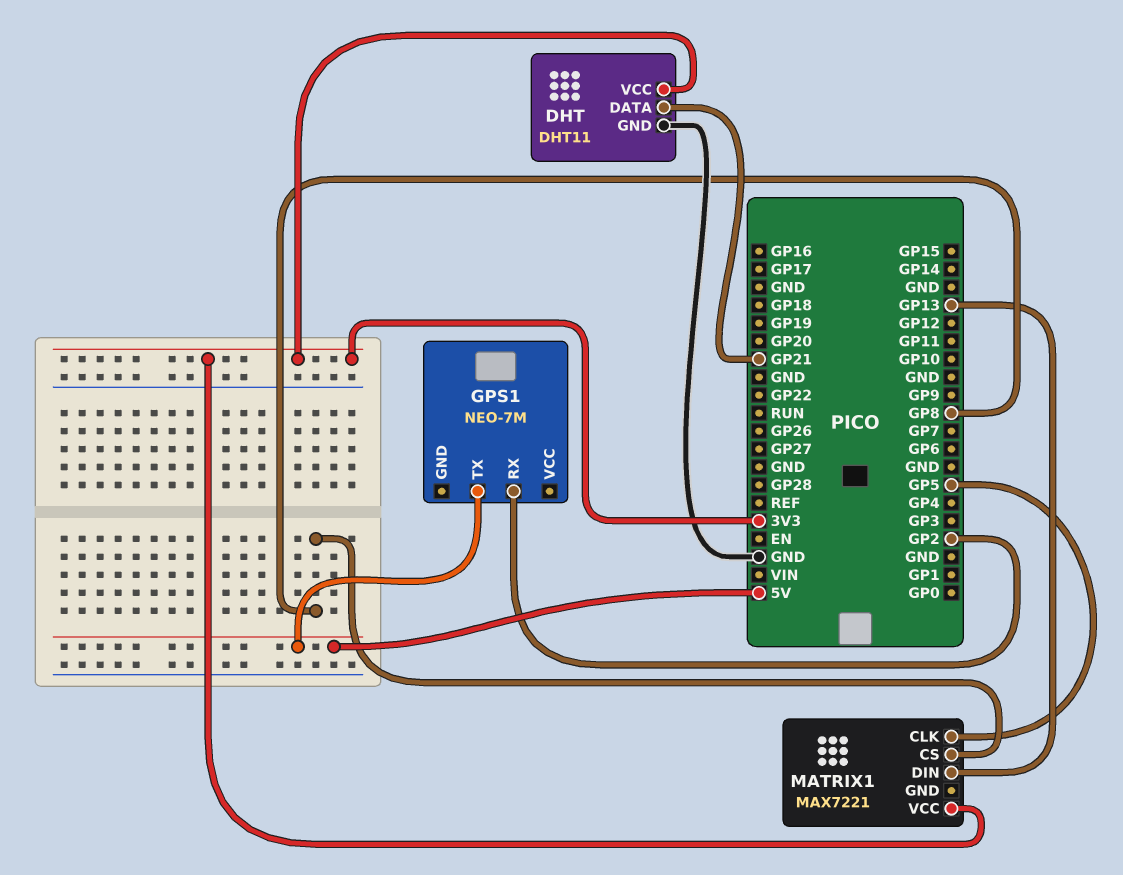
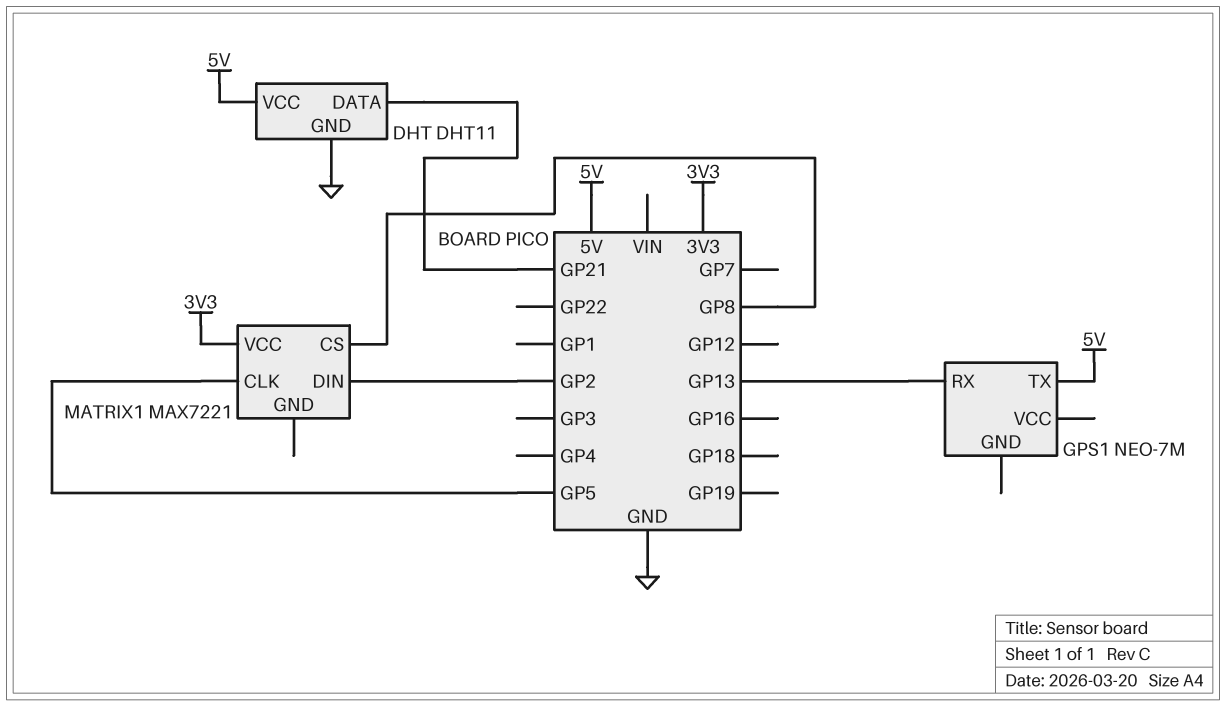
DHT pin VCC: 3V3 -> 5V
GPS1 pin RX: GP2 -> GP13
MATRIX1 pin DIN: GP13 -> GP2

